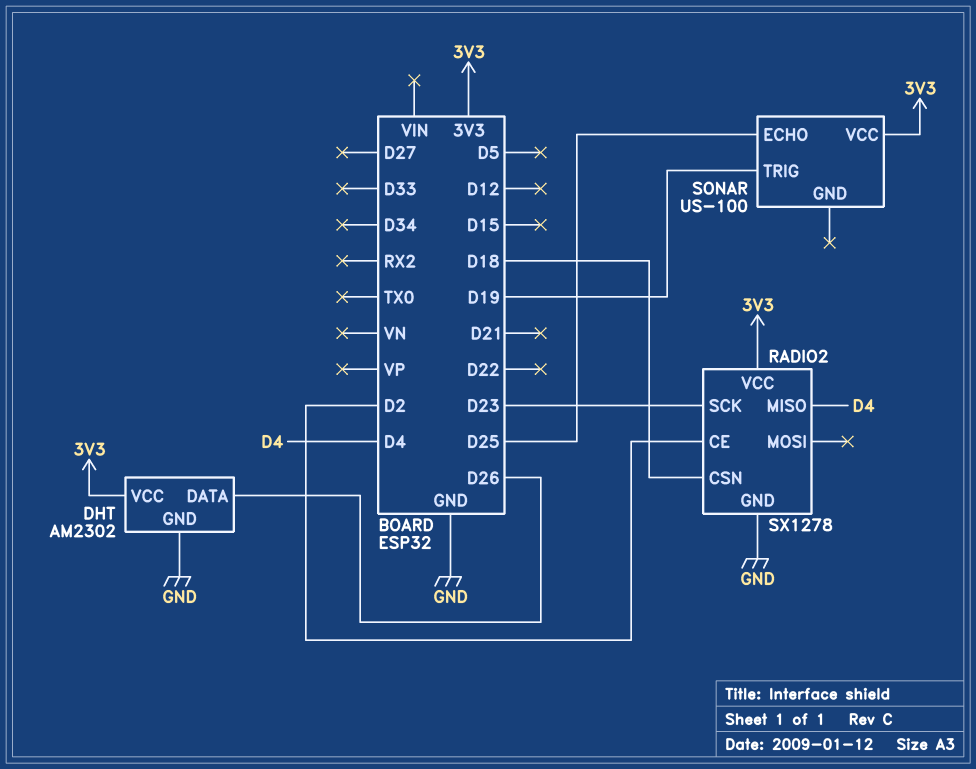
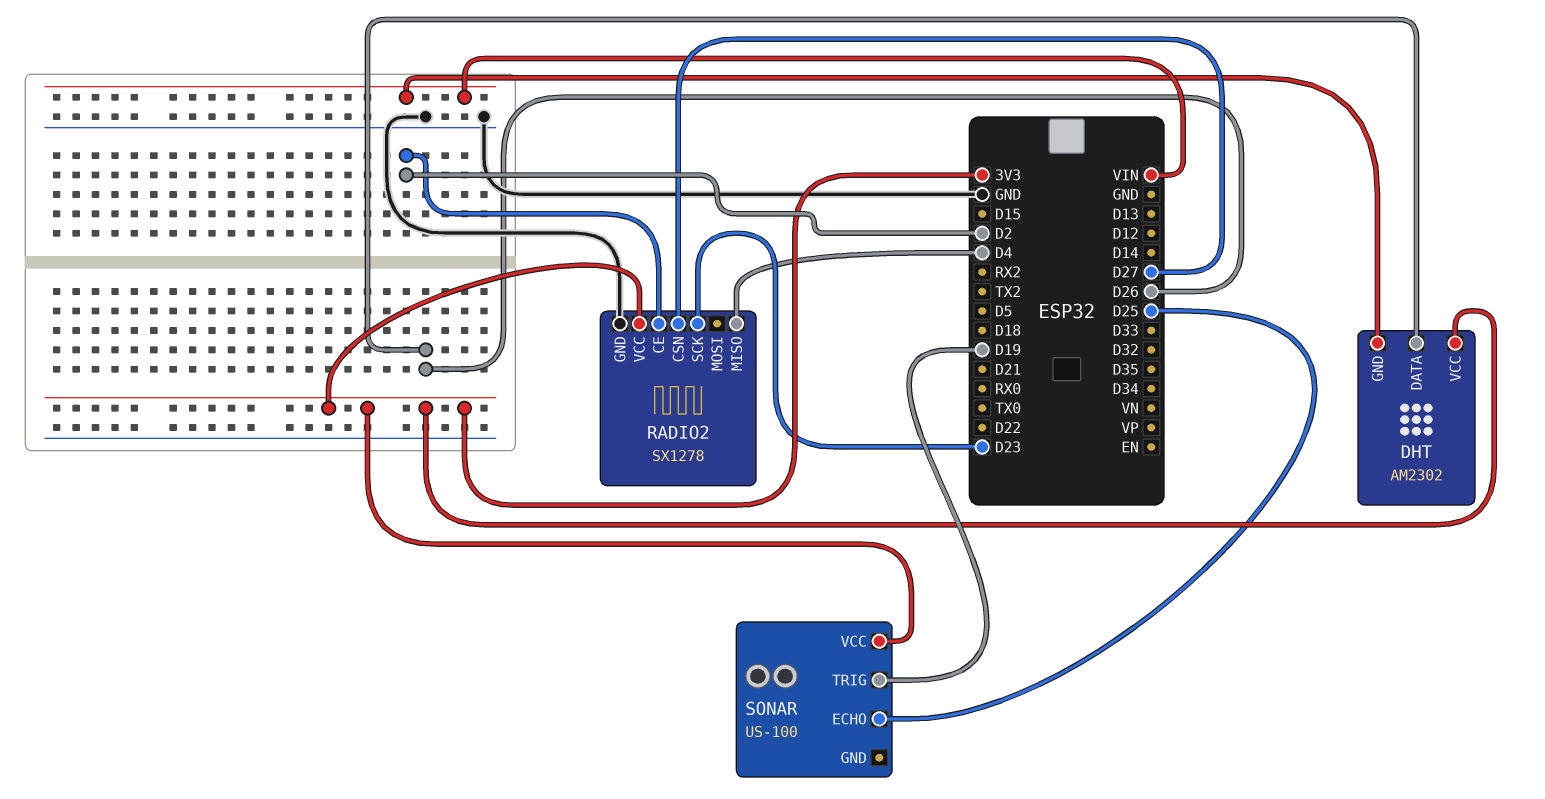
DHT pin GND: GND -> VIN
RADIO2 pin CSN: D18 -> D27

